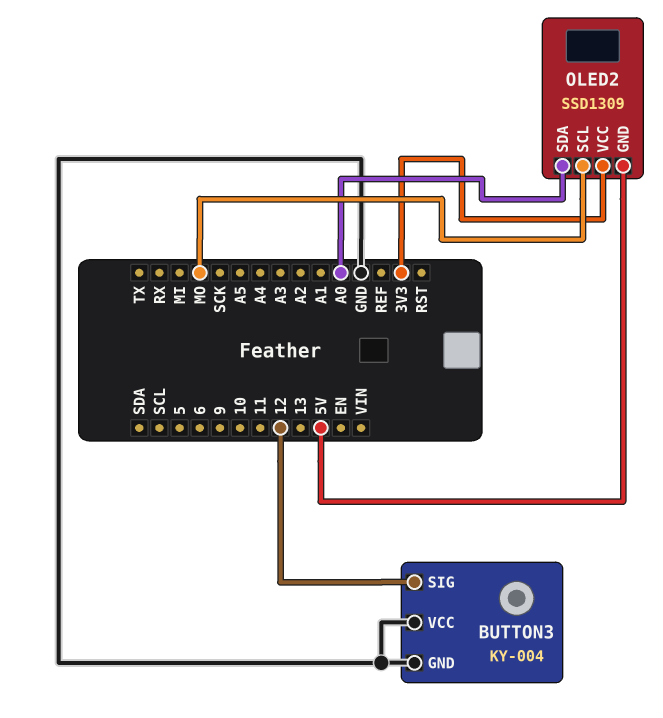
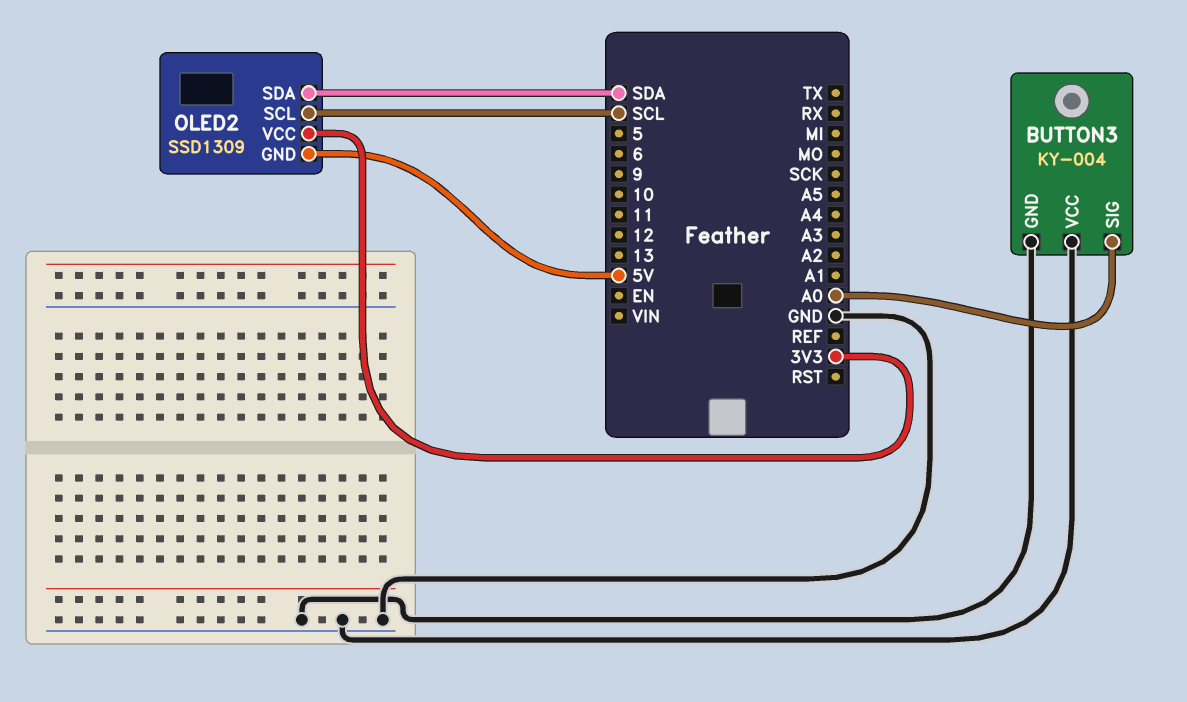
BUTTON3 pin SIG: 12 -> A0
OLED2 pin SCL: MO -> SCL
OLED2 pin SDA: A0 -> SDA

